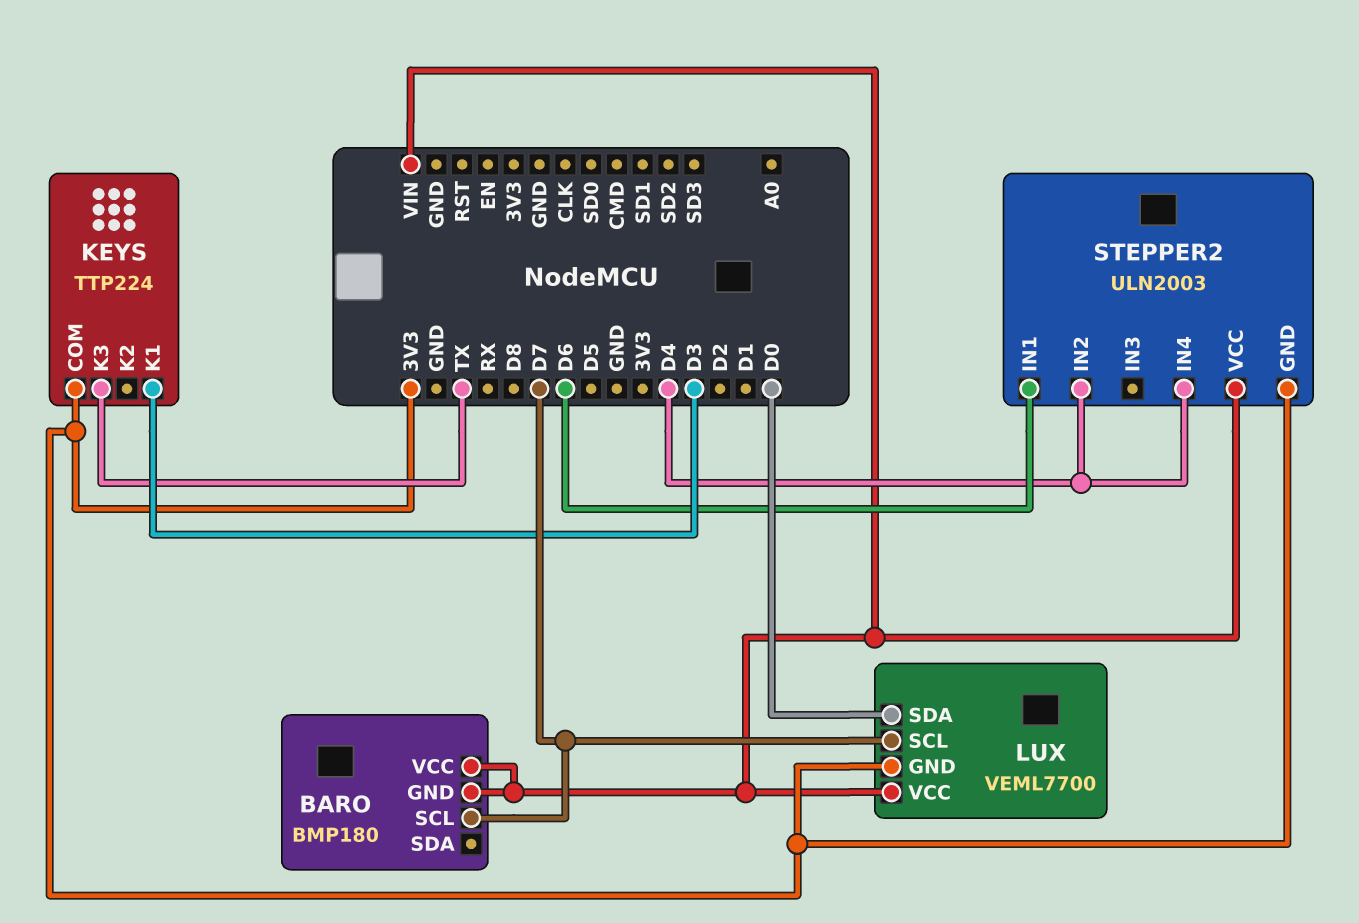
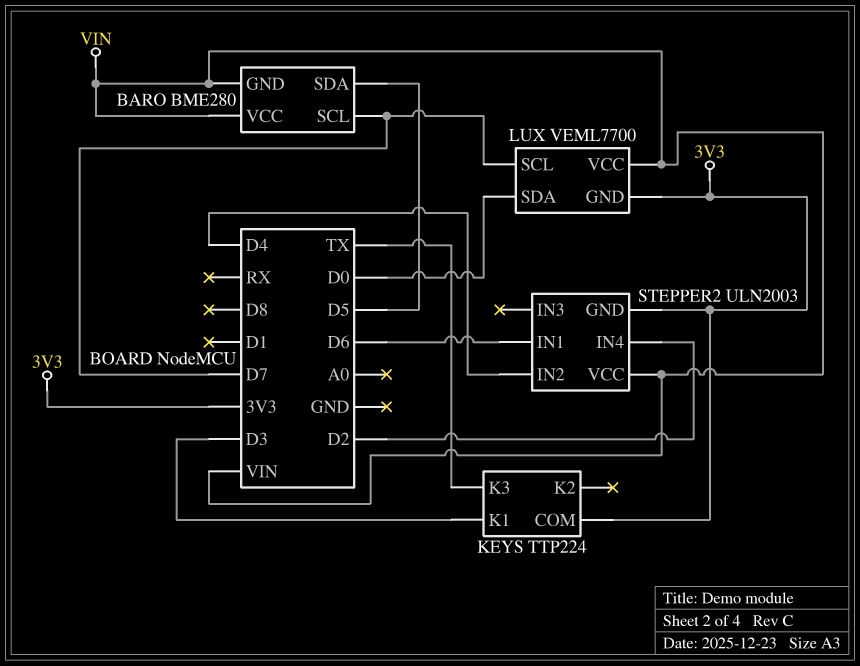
BARO: BMP180 -> BME280
BARO pin SDA: none -> D5
STEPPER2 pin IN4: D4 -> D2

